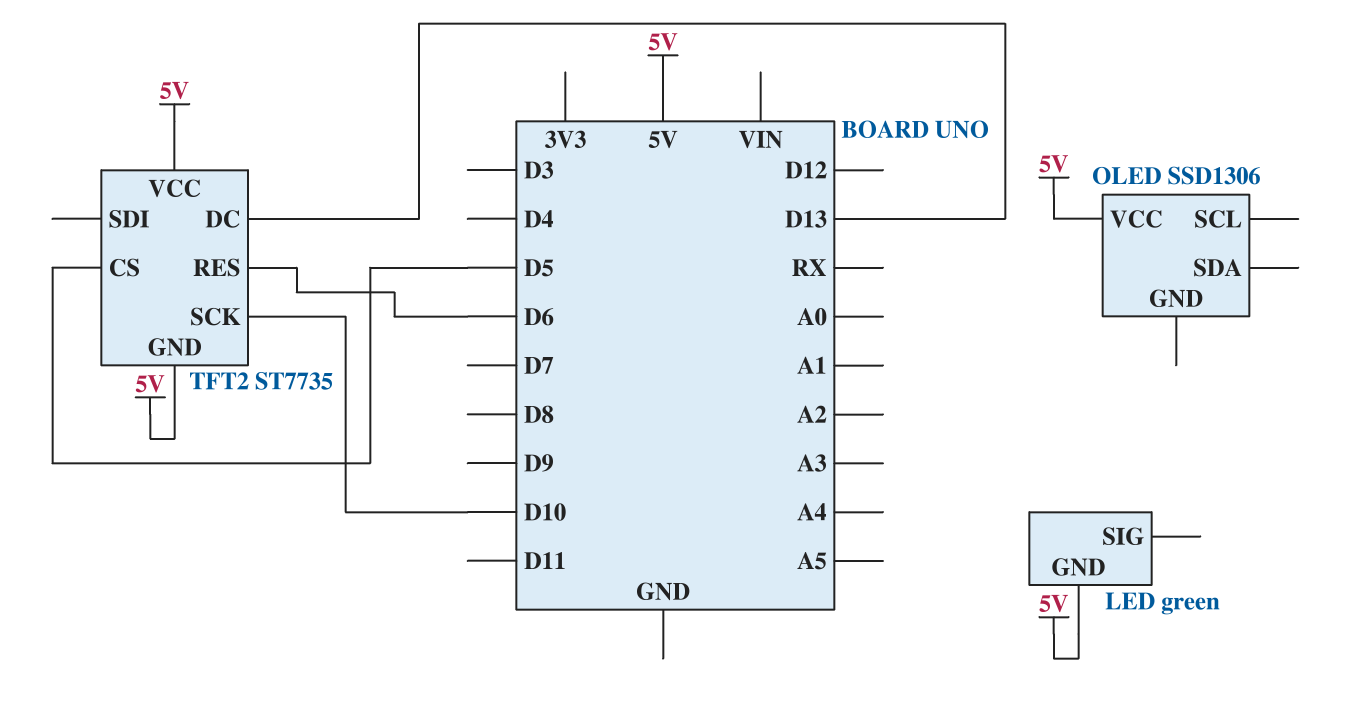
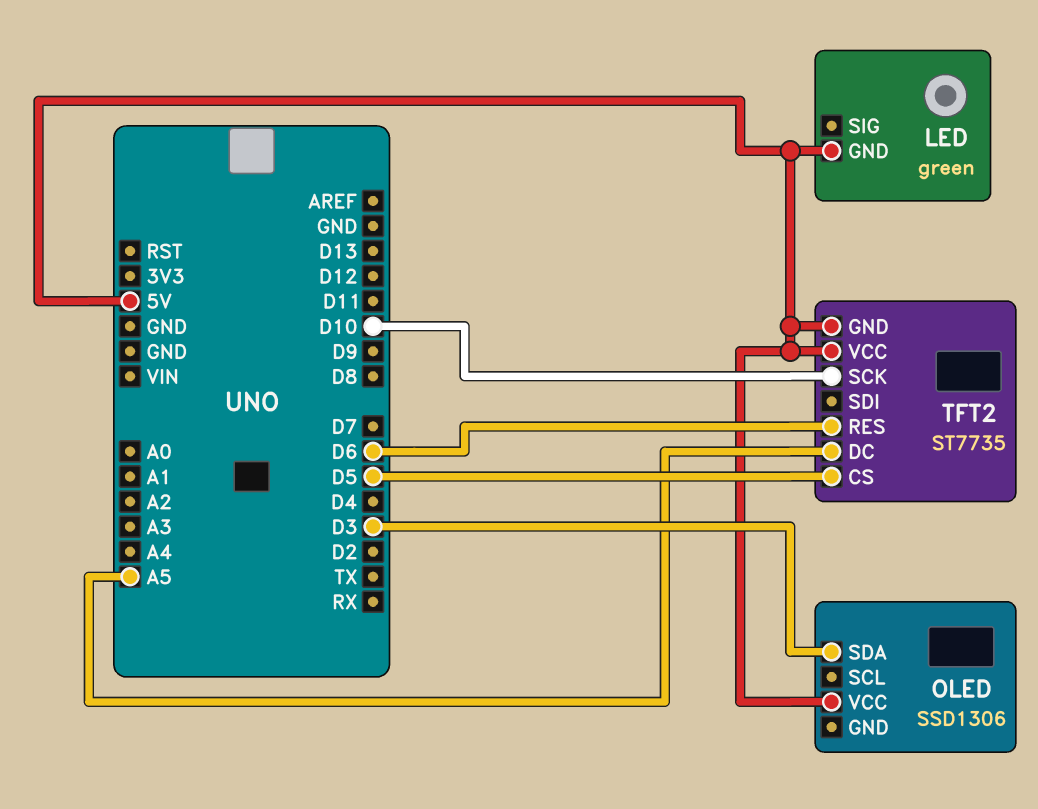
OLED pin SDA: none -> D3
TFT2 pin DC: D13 -> A5

